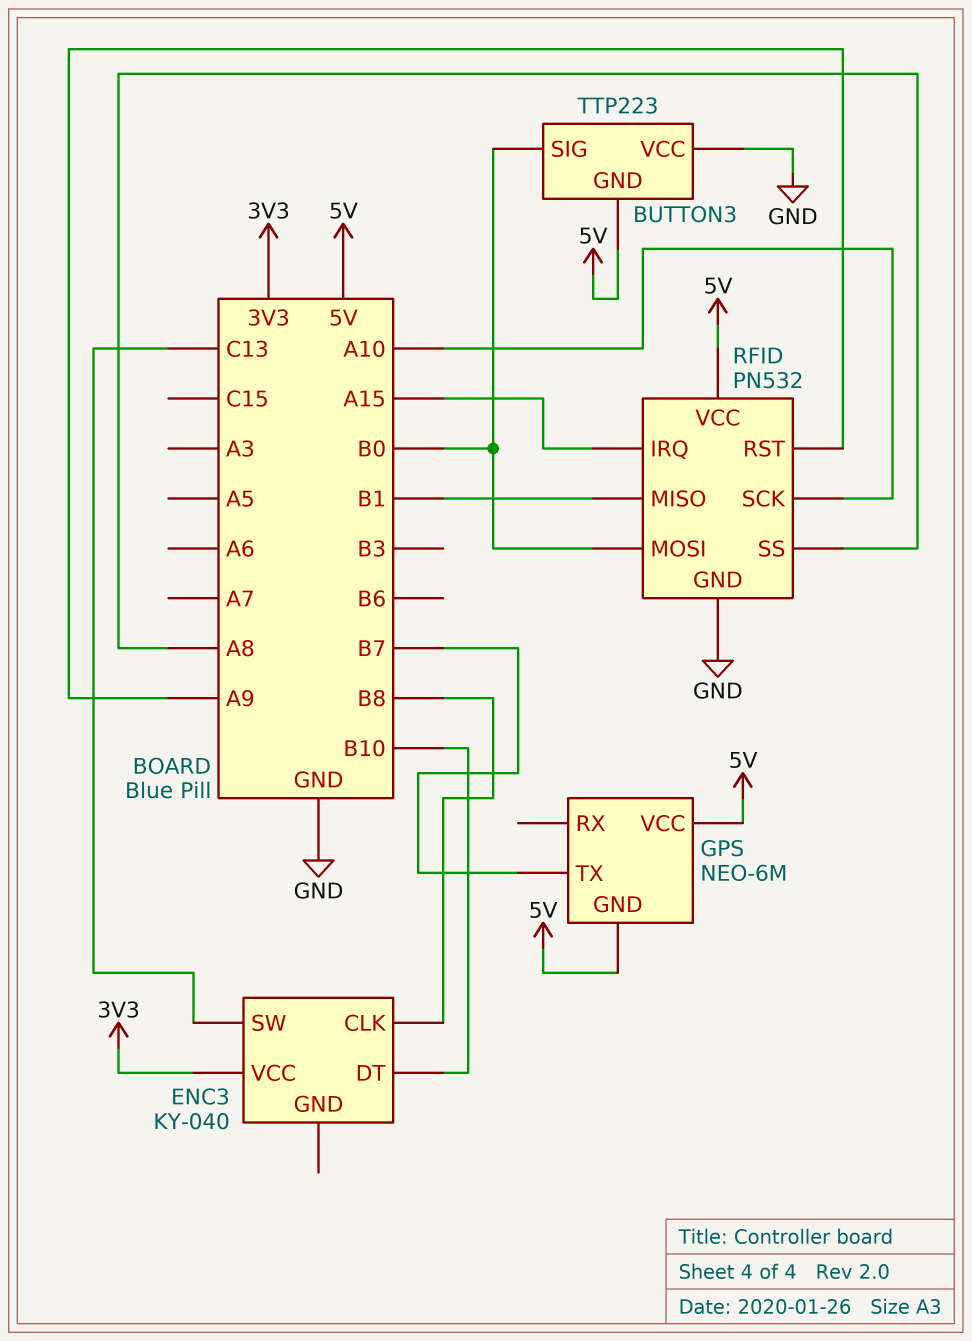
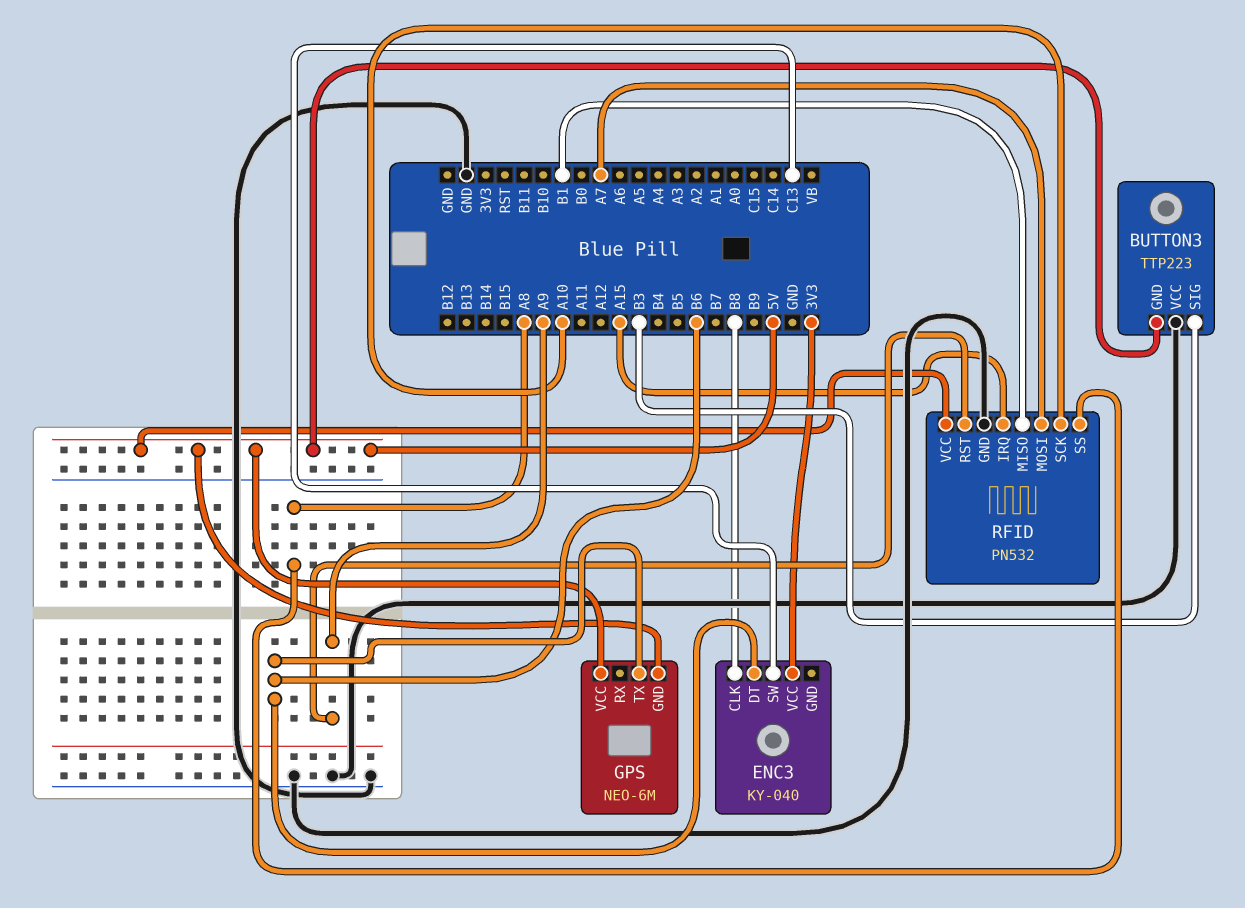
BUTTON3 pin SIG: B0 -> B3
ENC3 pin DT: B10 -> B6
GPS pin TX: B7 -> B6
RFID pin MOSI: B0 -> A7

